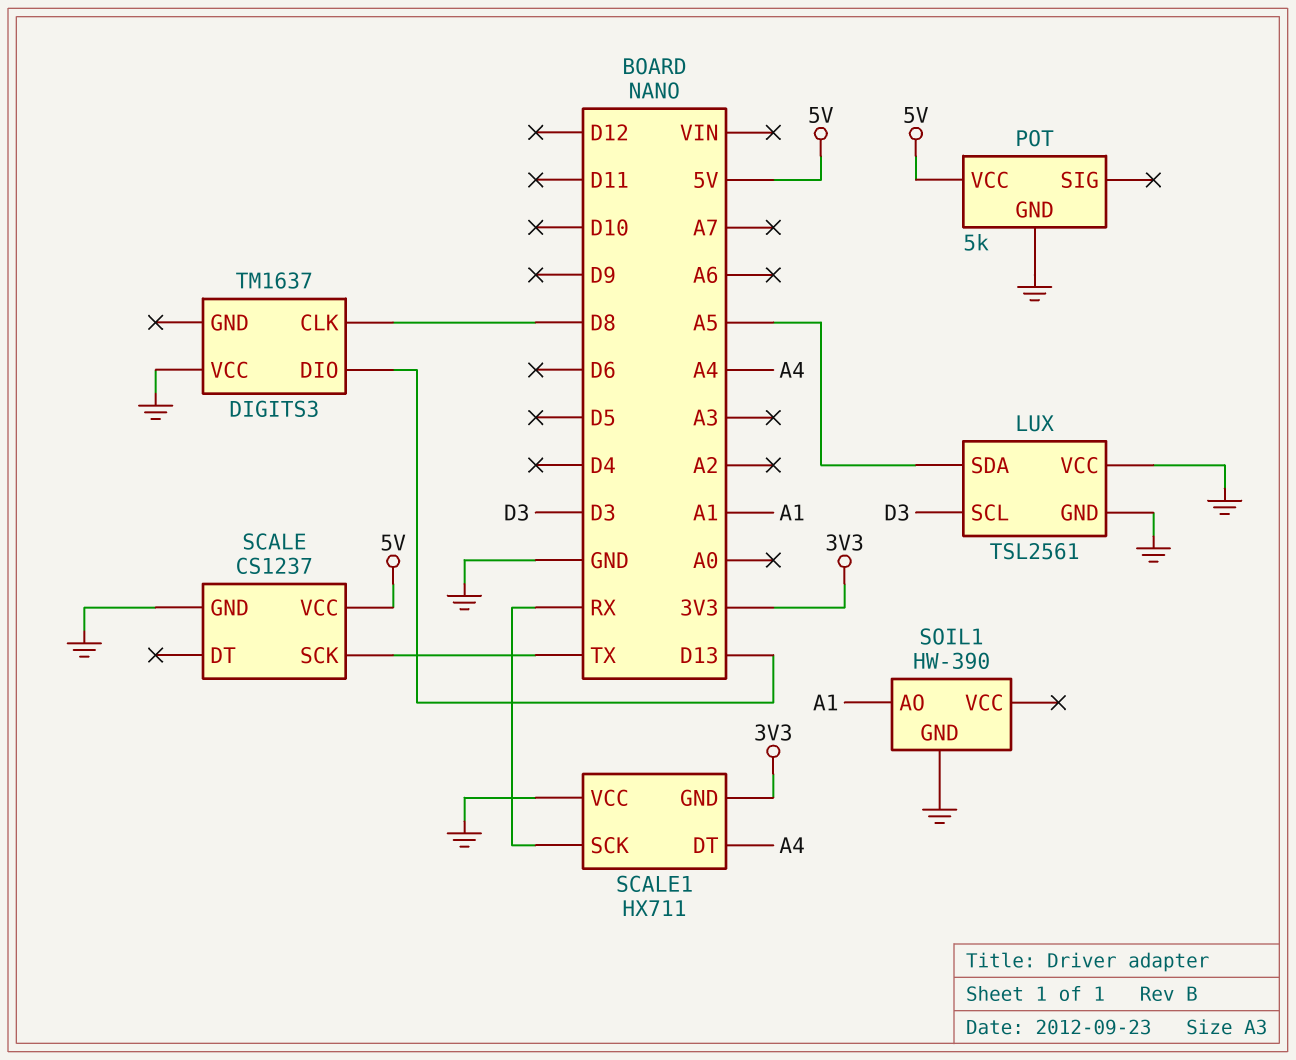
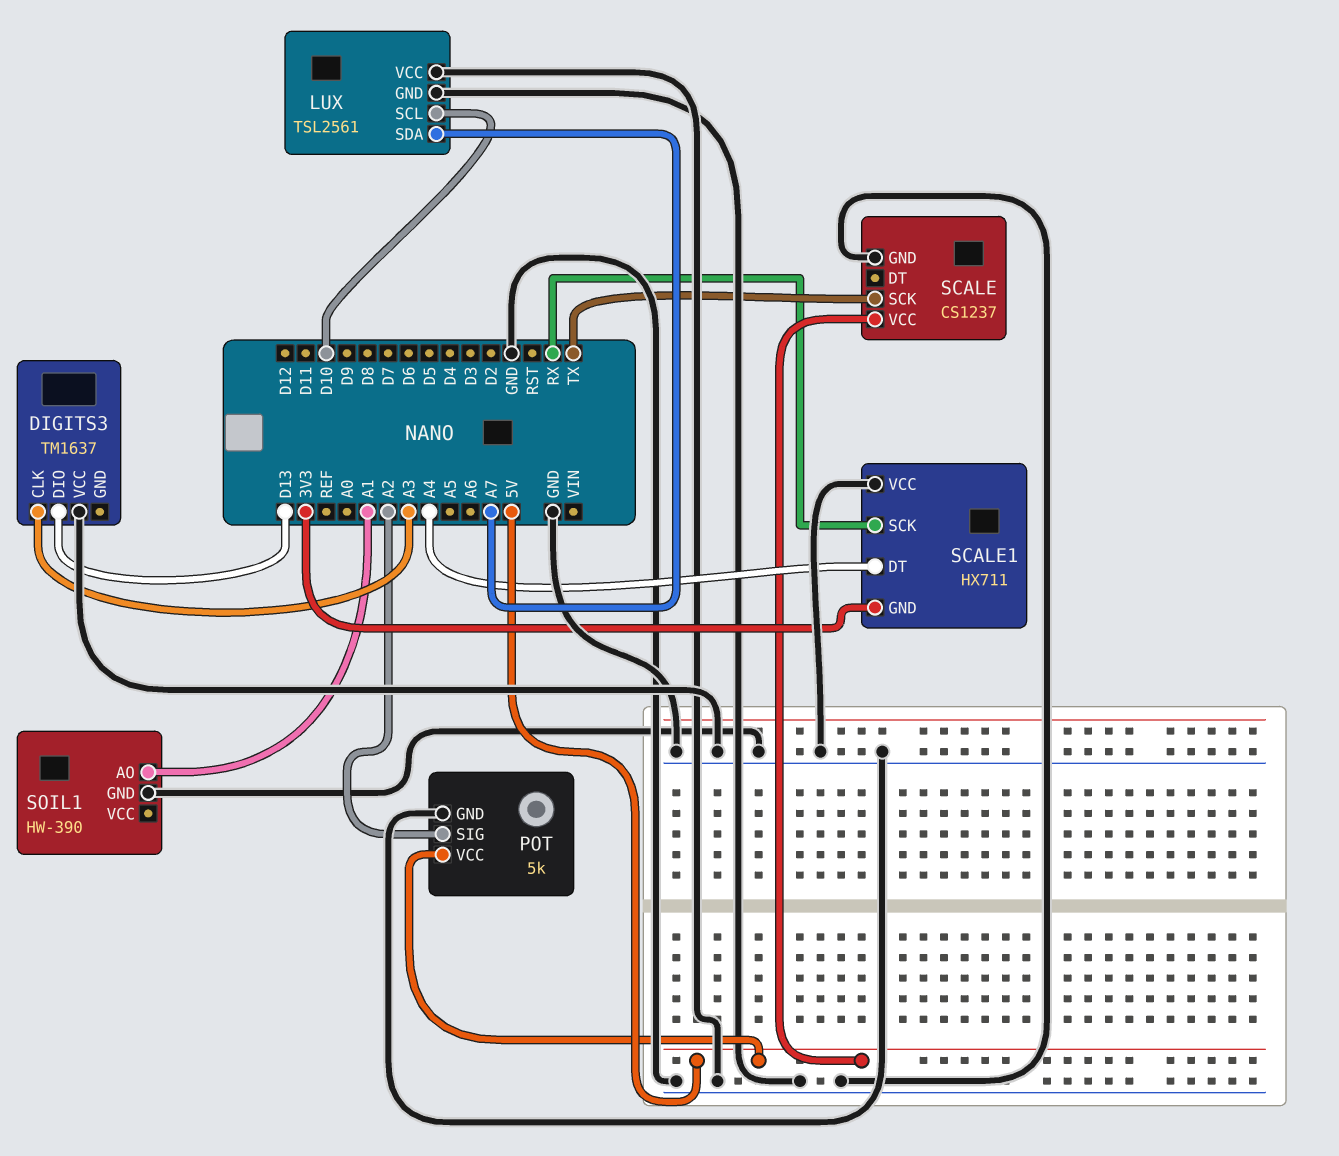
DIGITS3 pin CLK: D8 -> A3
LUX pin SCL: D3 -> D10
LUX pin SDA: A5 -> A7
POT pin SIG: none -> A2

